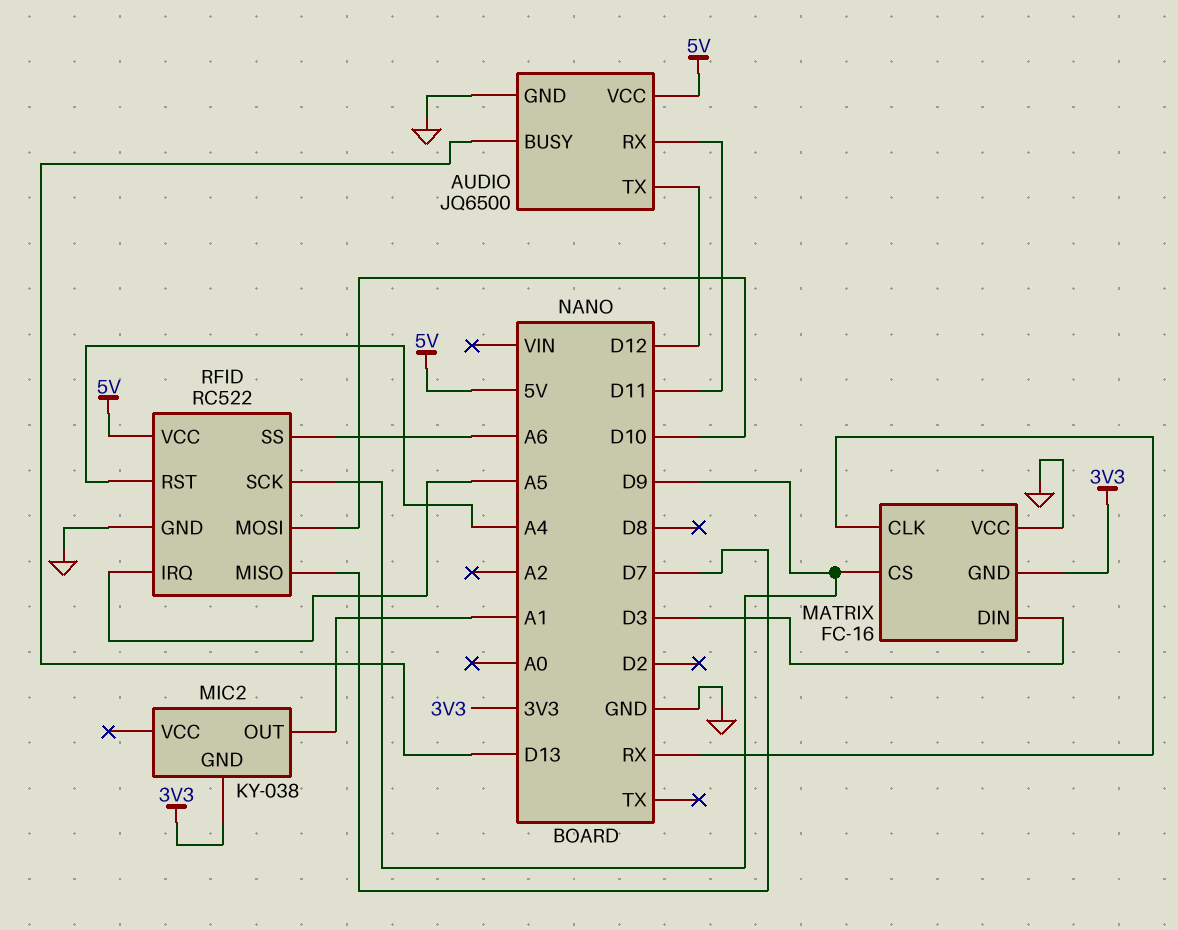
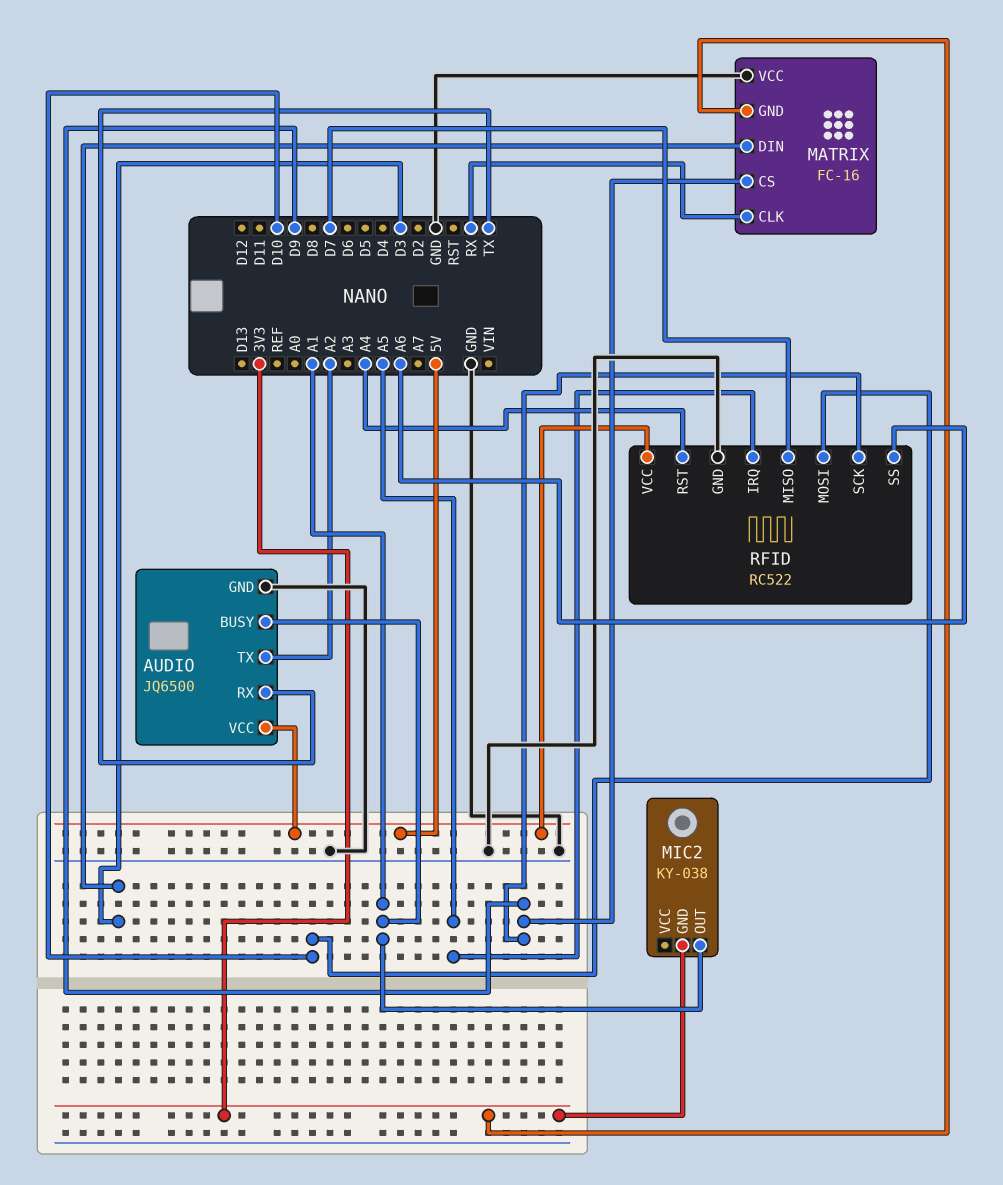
AUDIO pin BUSY: D13 -> A1
AUDIO pin RX: D11 -> TX
AUDIO pin TX: D12 -> A2

